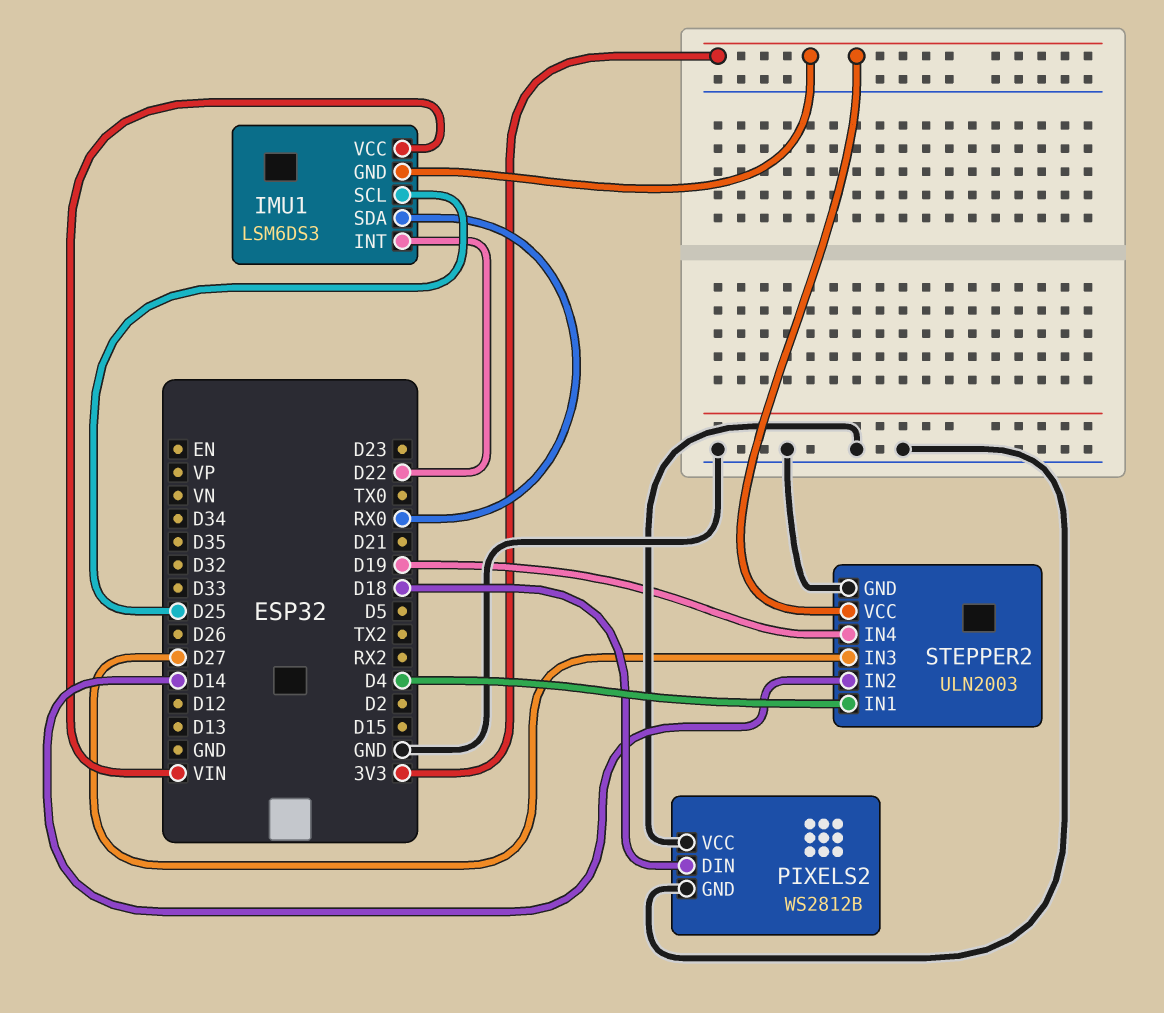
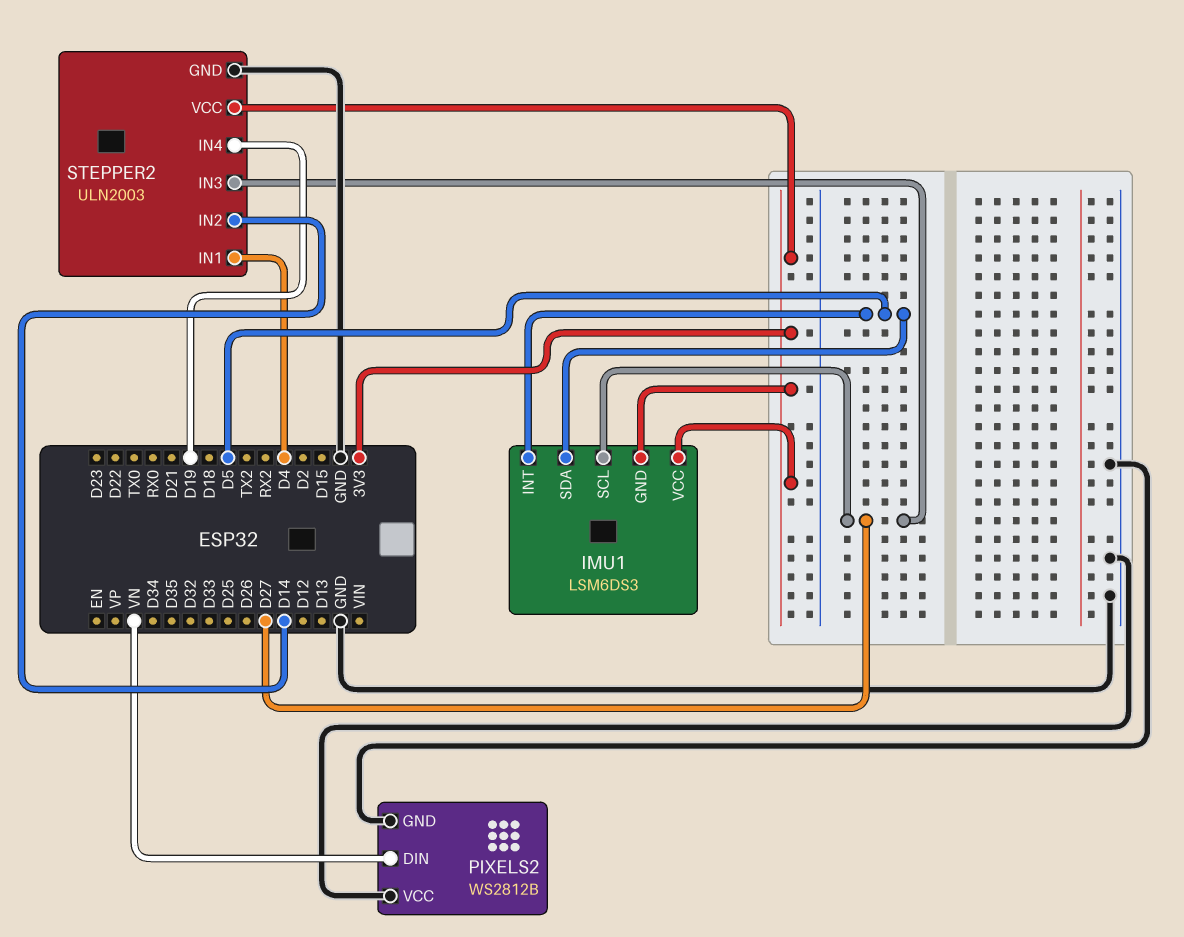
IMU1 pin INT: D22 -> D5
IMU1 pin SCL: D25 -> D27
IMU1 pin SDA: RX0 -> D5
IMU1 pin VCC: VIN -> 3V3
PIXELS2 pin DIN: D18 -> VN

